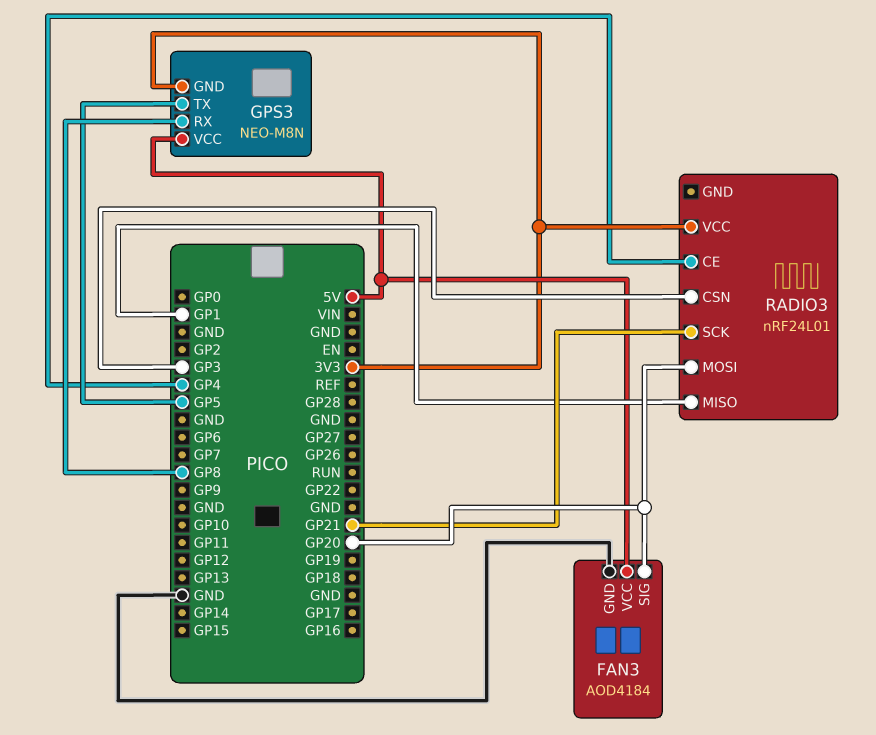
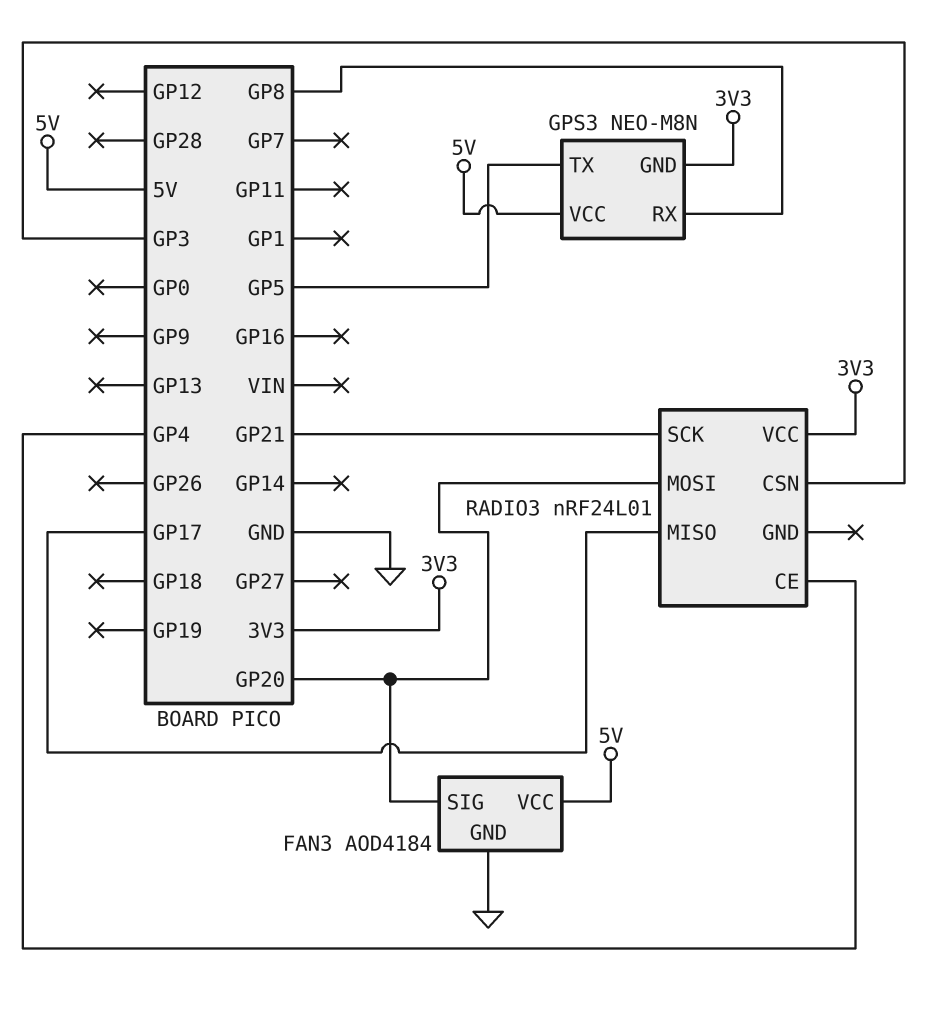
RADIO3 pin MISO: GP1 -> GP17

